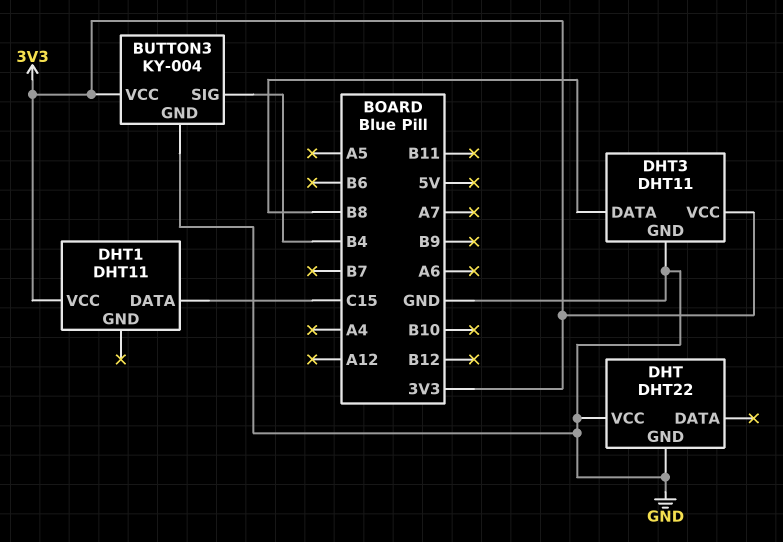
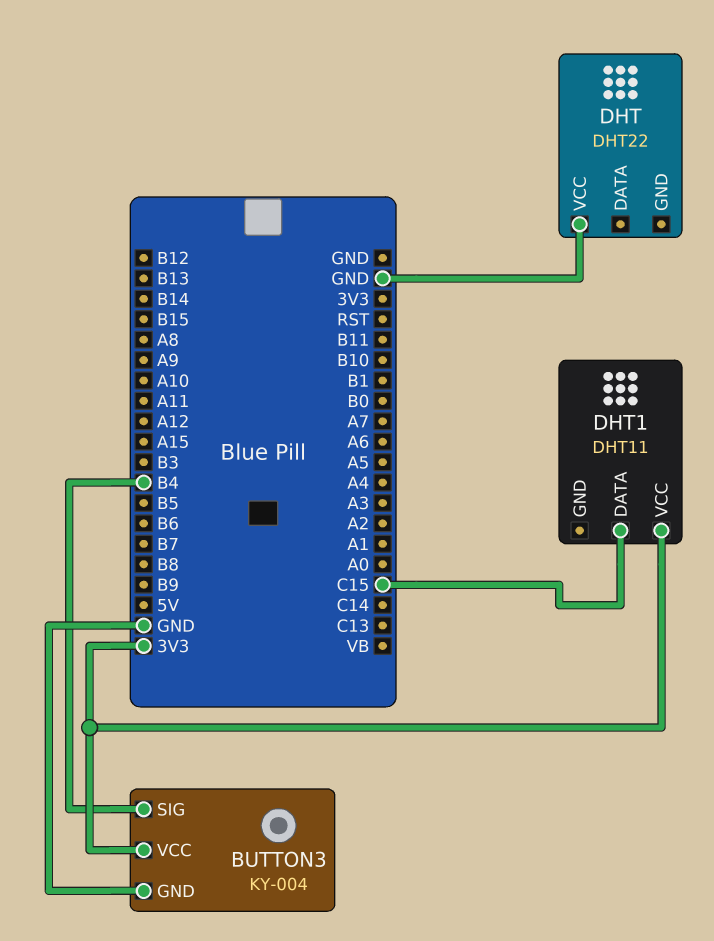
DHT pin GND: GND -> none
DHT3: DHT11 -> none
DHT3 pin DATA: B8 -> none
DHT3 pin GND: GND -> none
DHT3 pin VCC: 3V3 -> none

